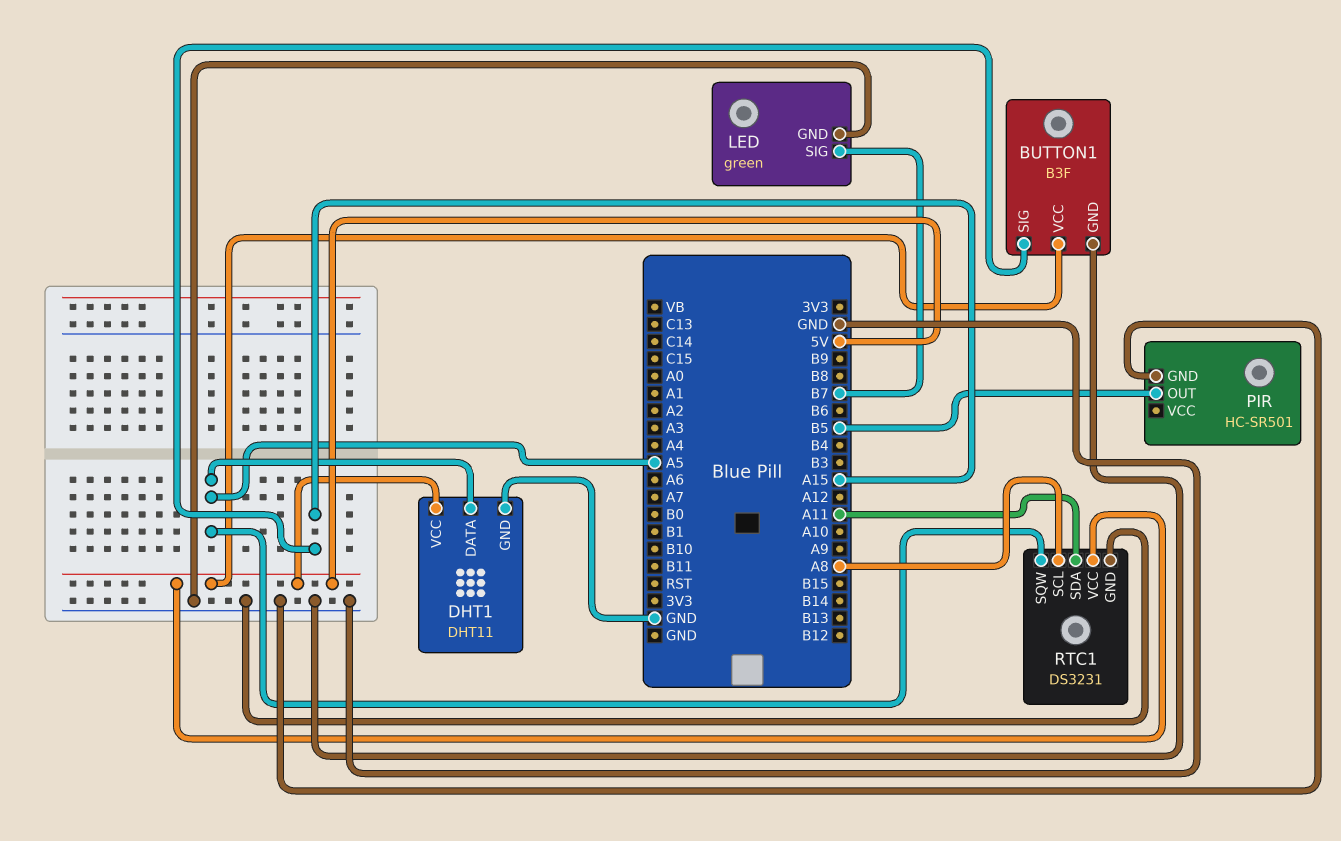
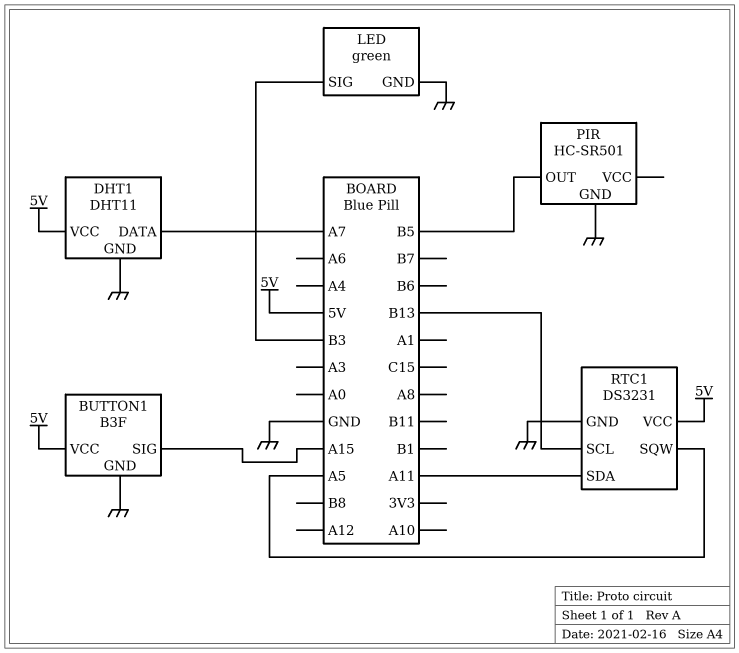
DHT1 pin DATA: A5 -> A7
LED pin SIG: B7 -> B3
RTC1 pin SCL: A8 -> B13

